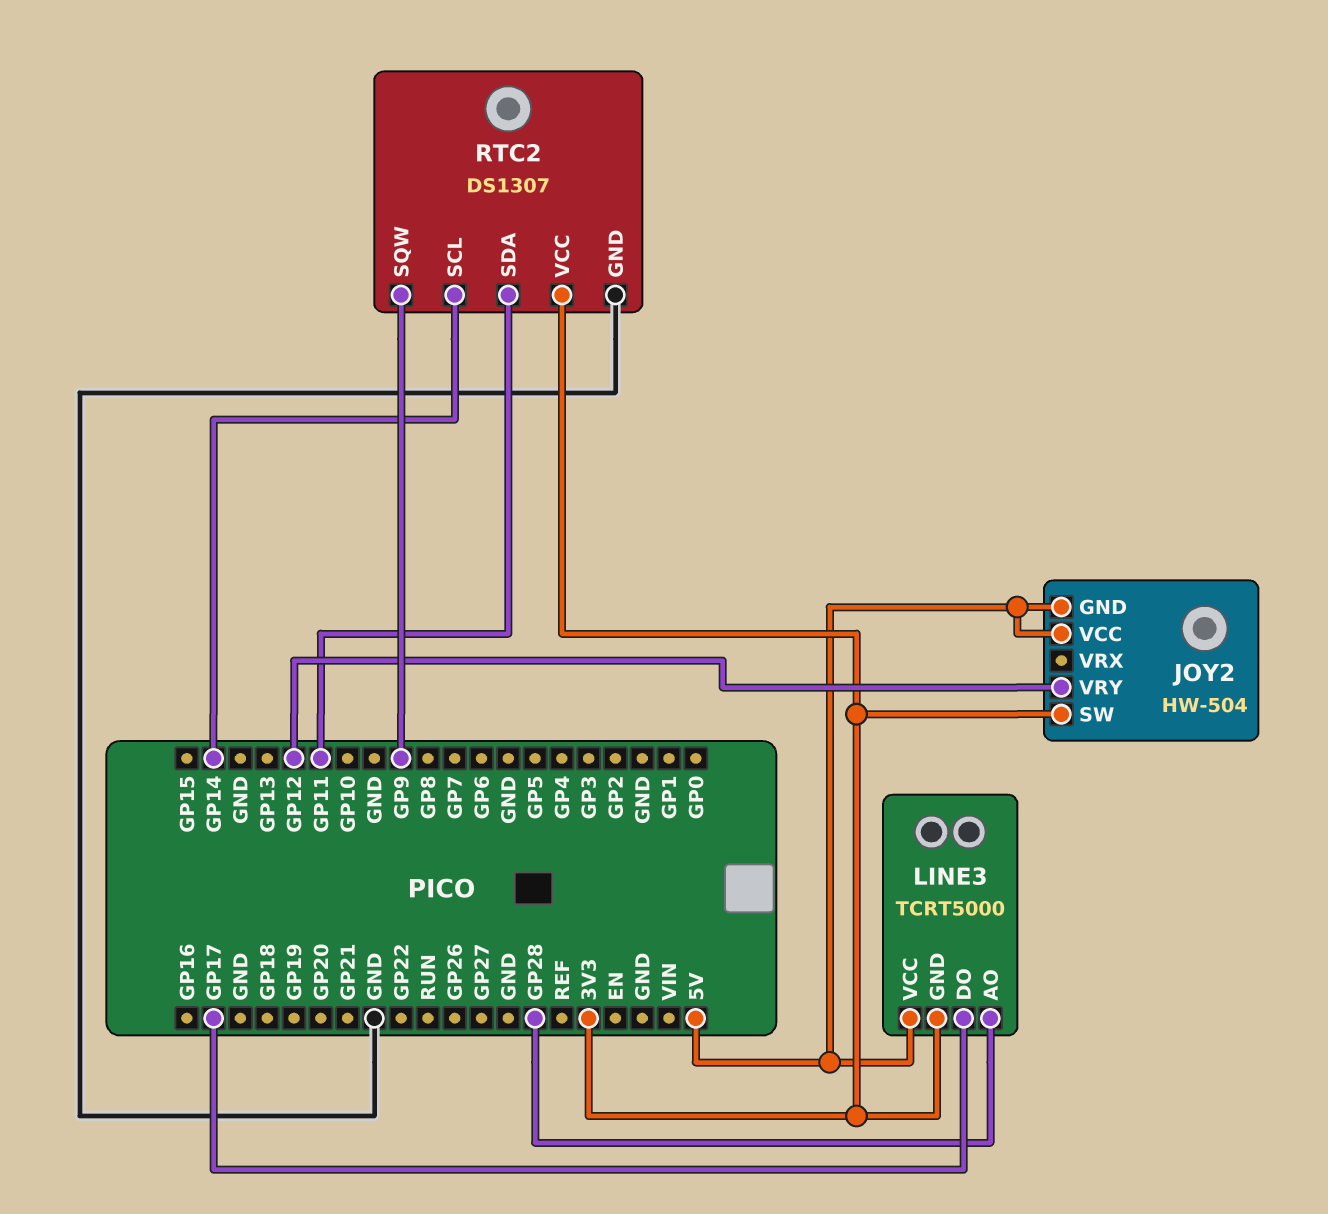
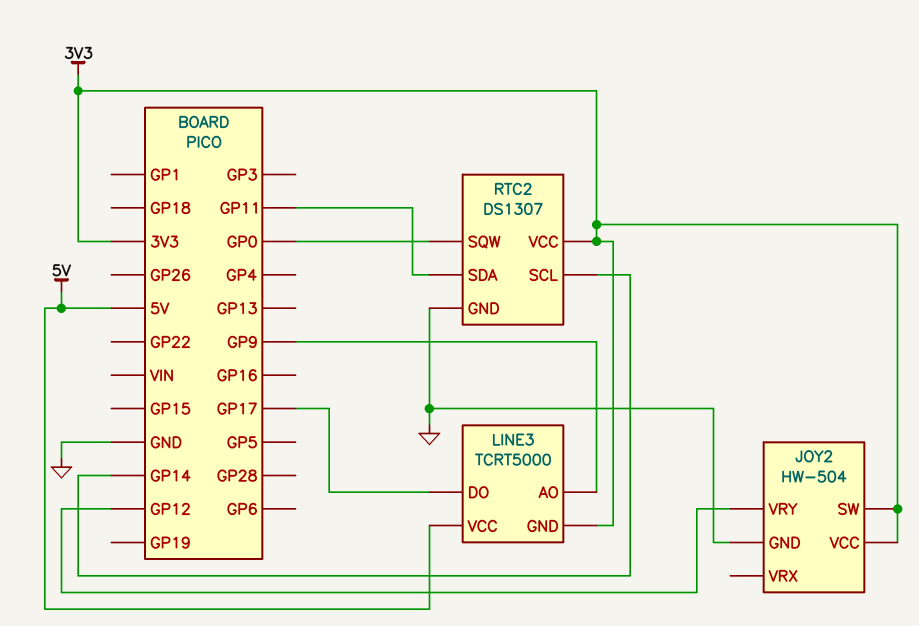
JOY2 pin GND: 5V -> GND
JOY2 pin VCC: 5V -> 3V3
LINE3 pin AO: GP28 -> GP9
RTC2 pin SQW: GP9 -> GP0

